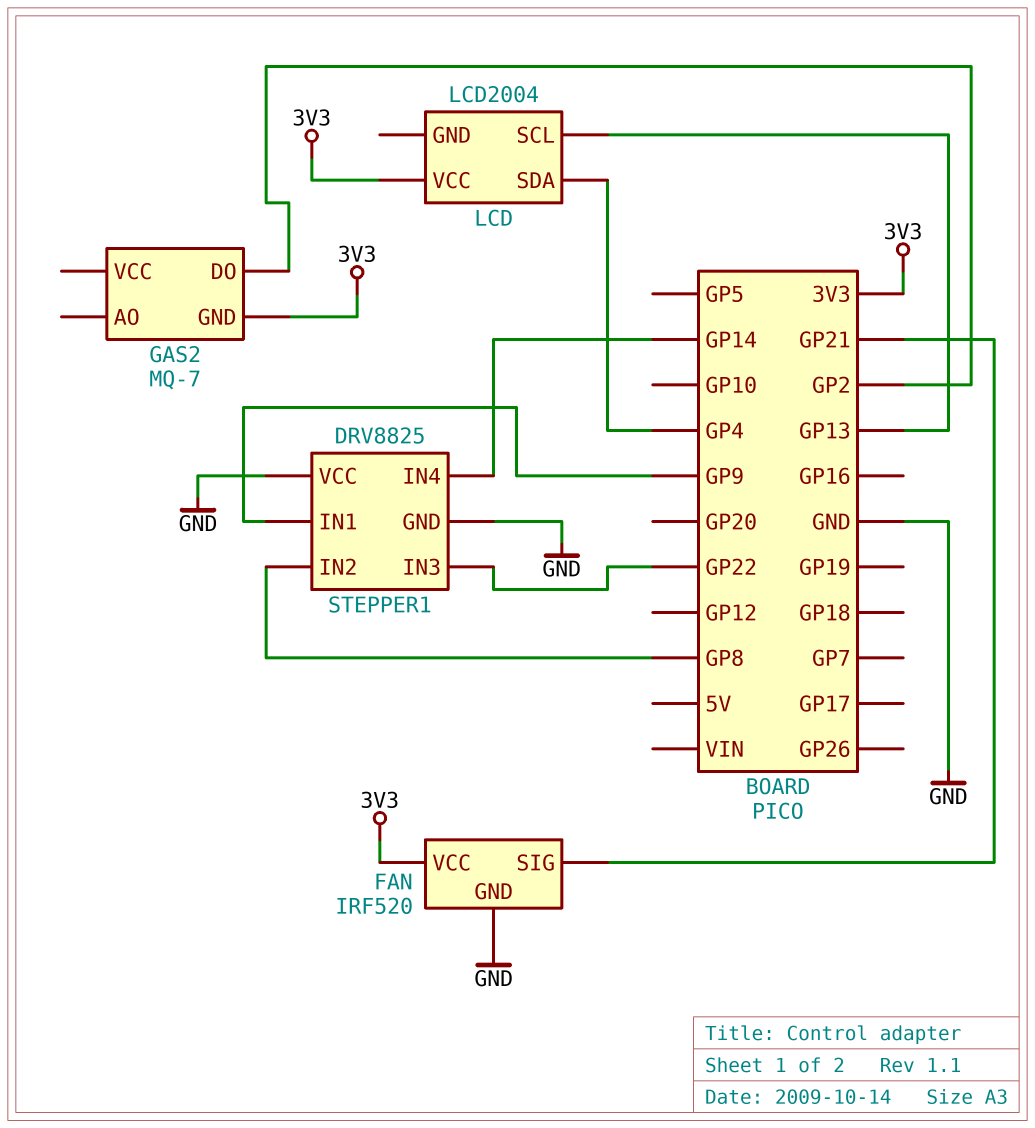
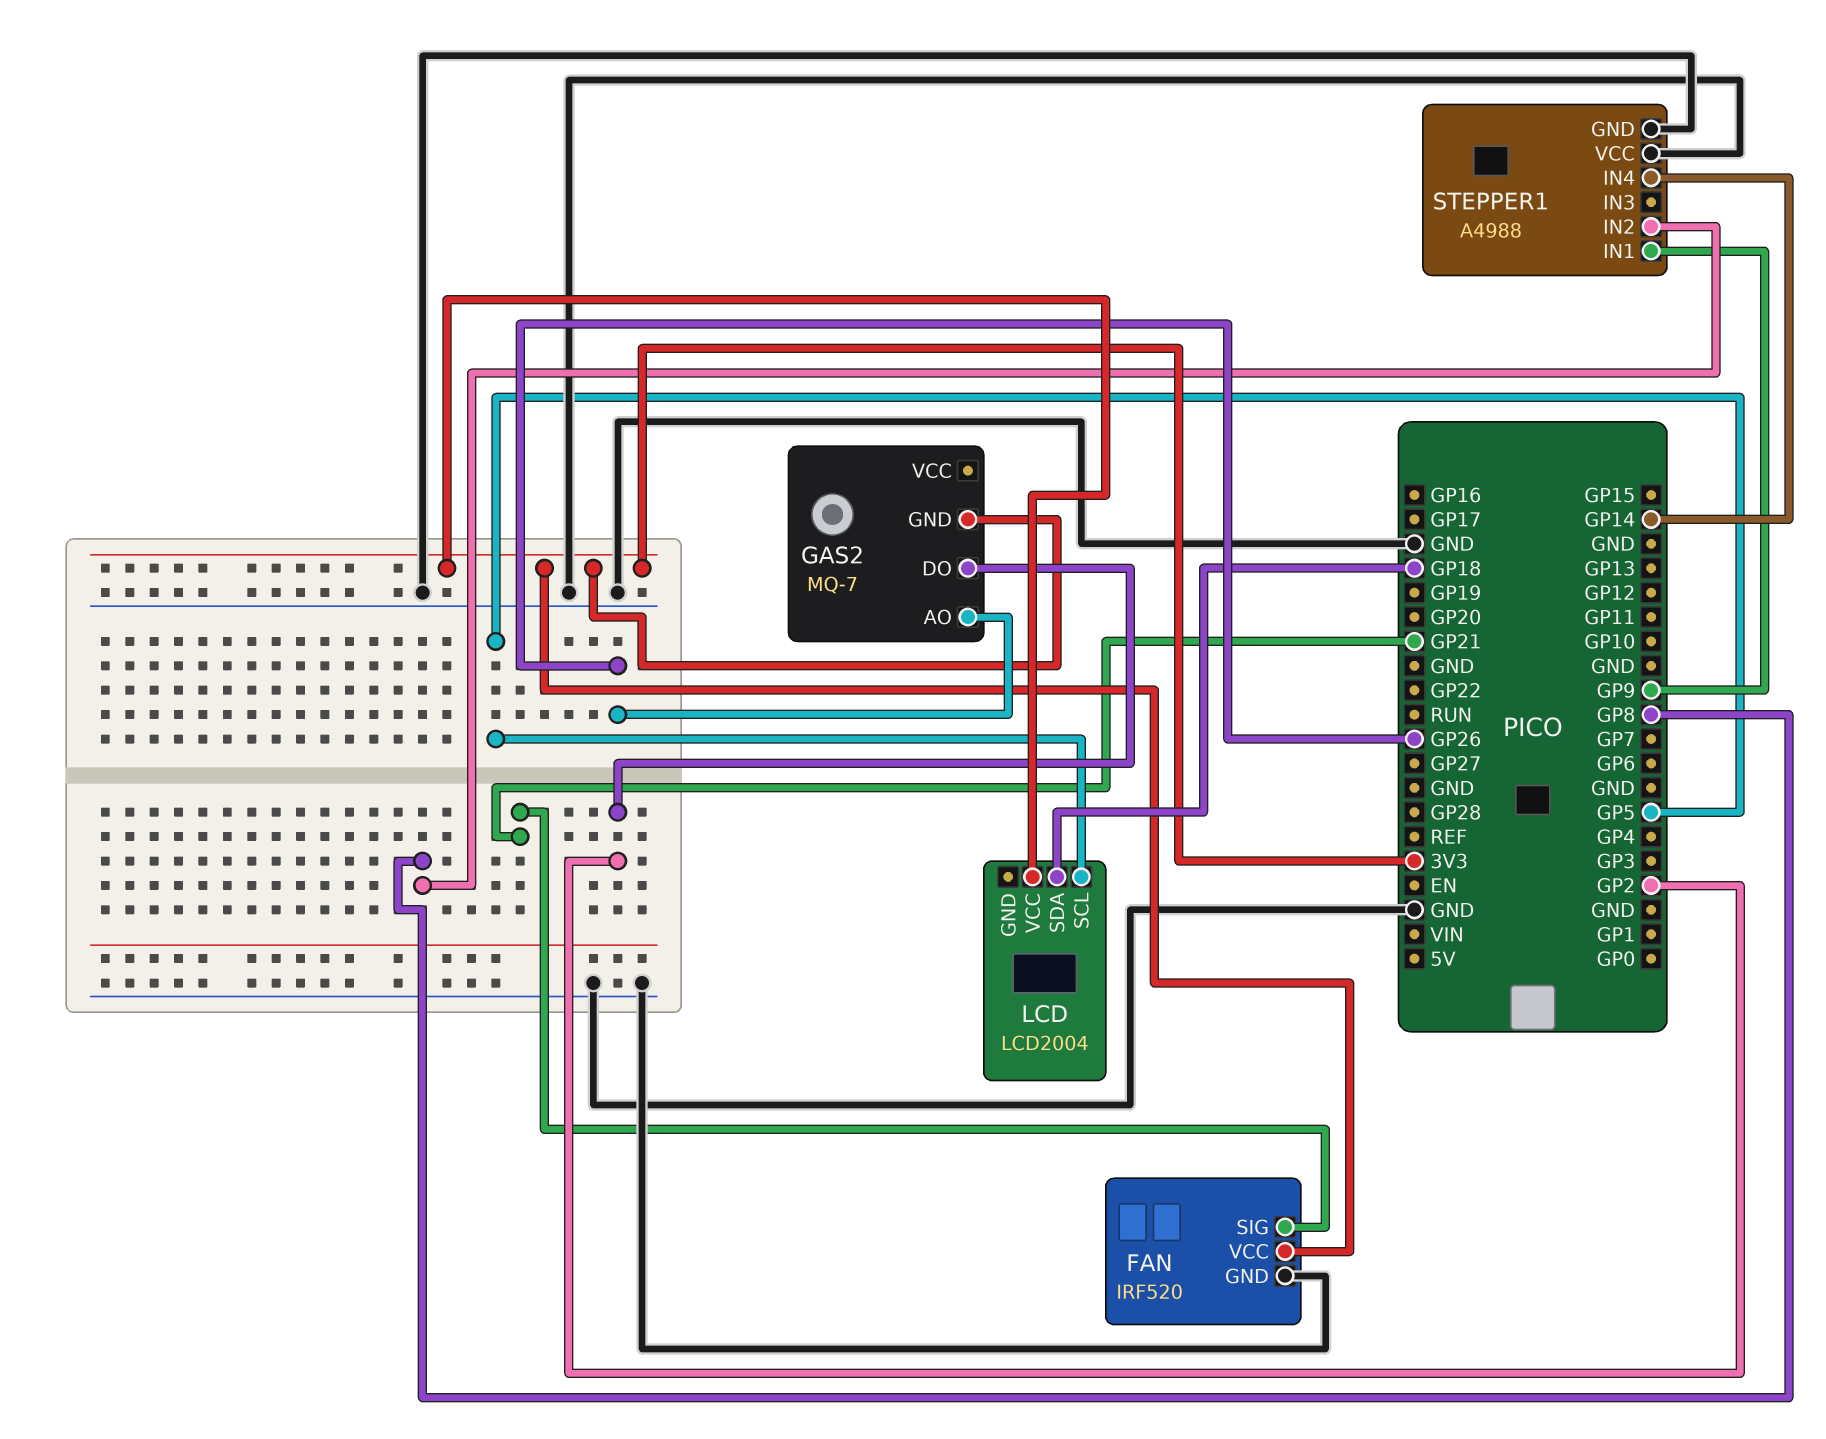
GAS2 pin AO: none -> GP26
LCD pin SCL: GP13 -> GP5
LCD pin SDA: GP4 -> GP18
STEPPER1: DRV8825 -> A4988
STEPPER1 pin IN3: GP22 -> none

